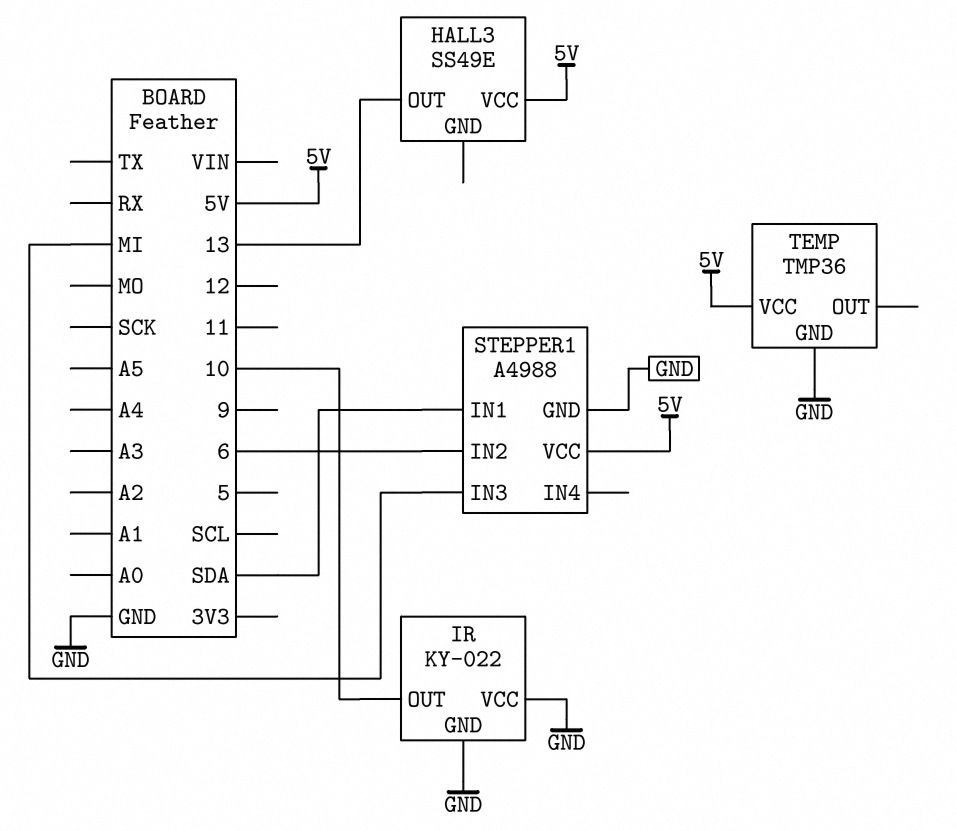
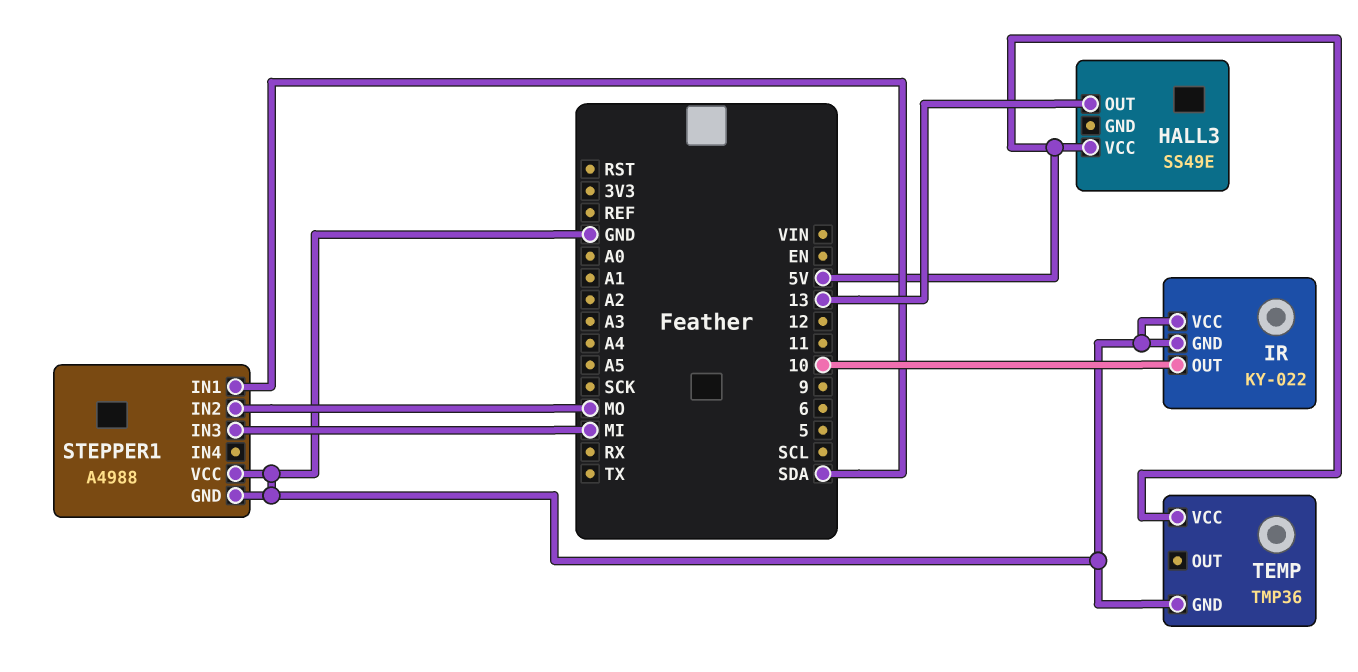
STEPPER1 pin IN2: 6 -> MO
STEPPER1 pin VCC: 5V -> GND

